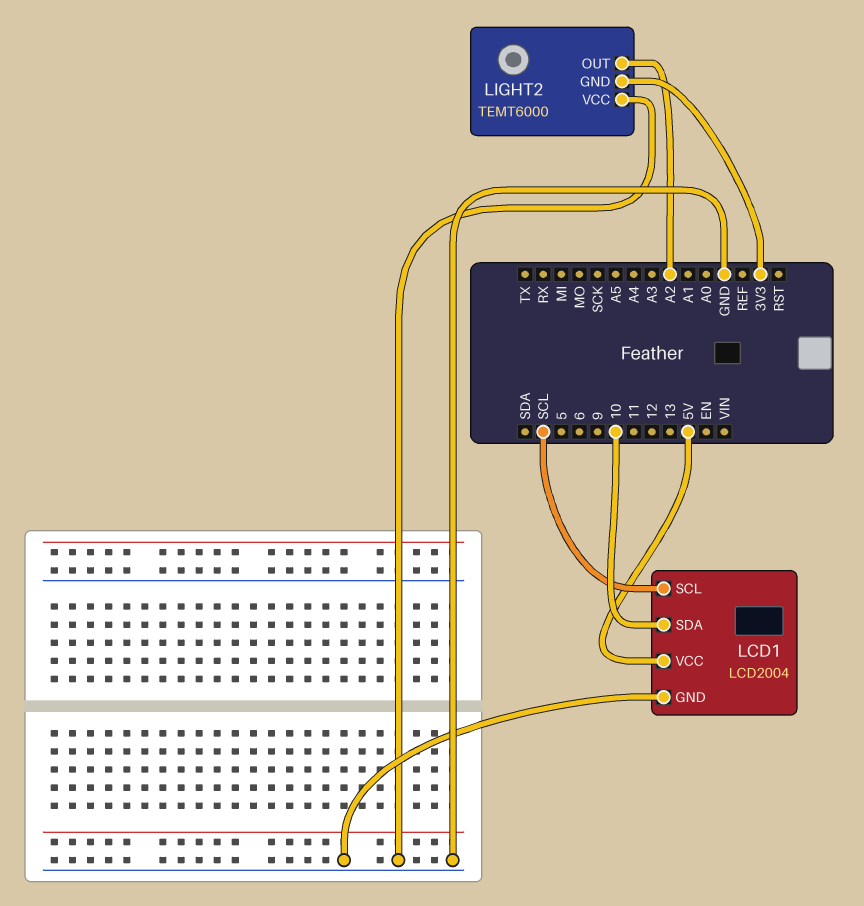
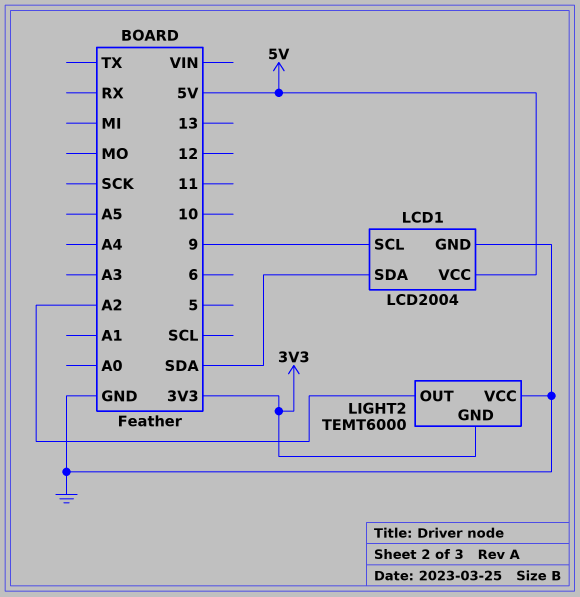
LCD1 pin SCL: SCL -> 9
LCD1 pin SDA: 10 -> SDA

